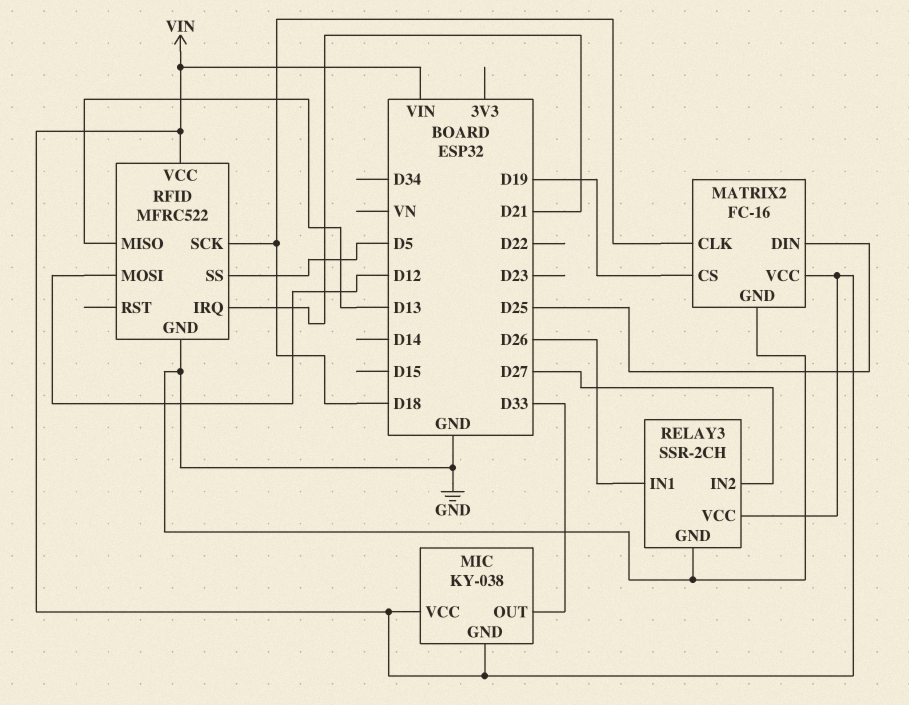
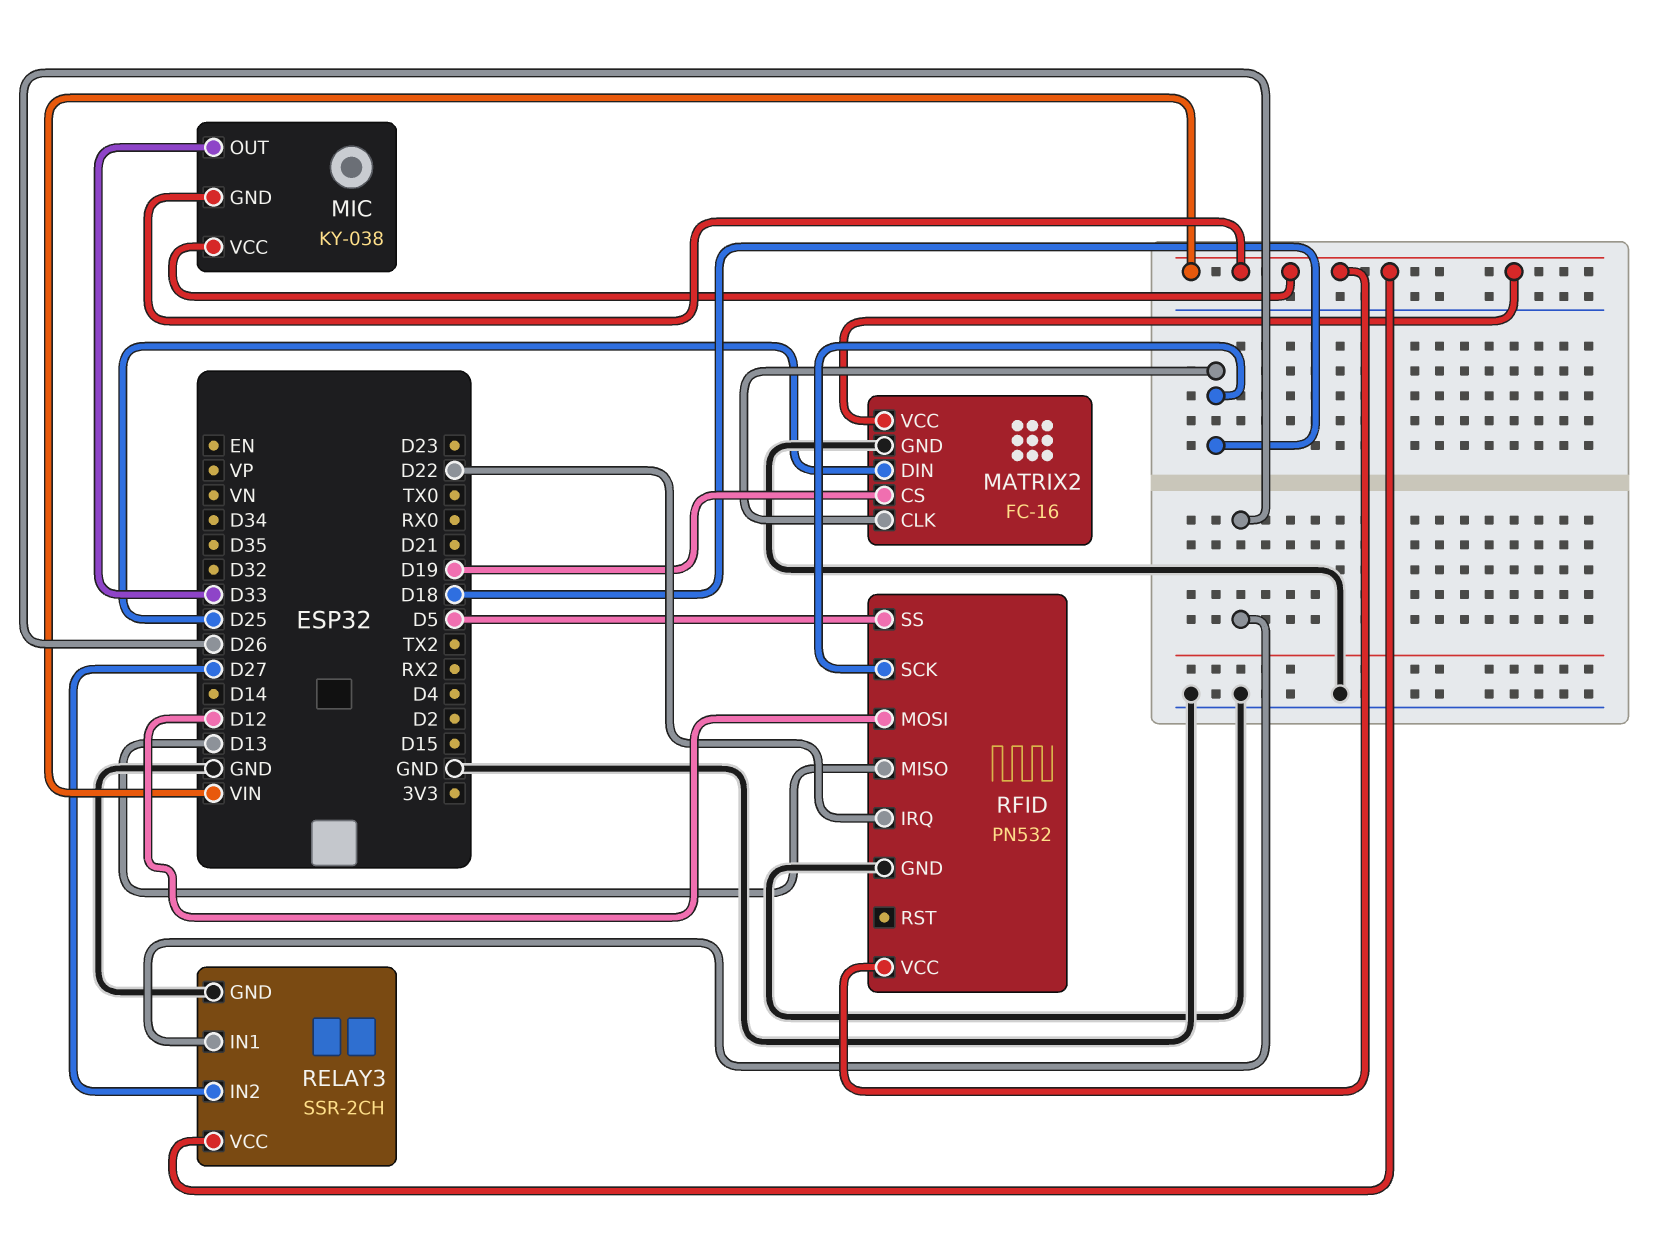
RFID: MFRC522 -> PN532
RFID pin IRQ: D21 -> D22

